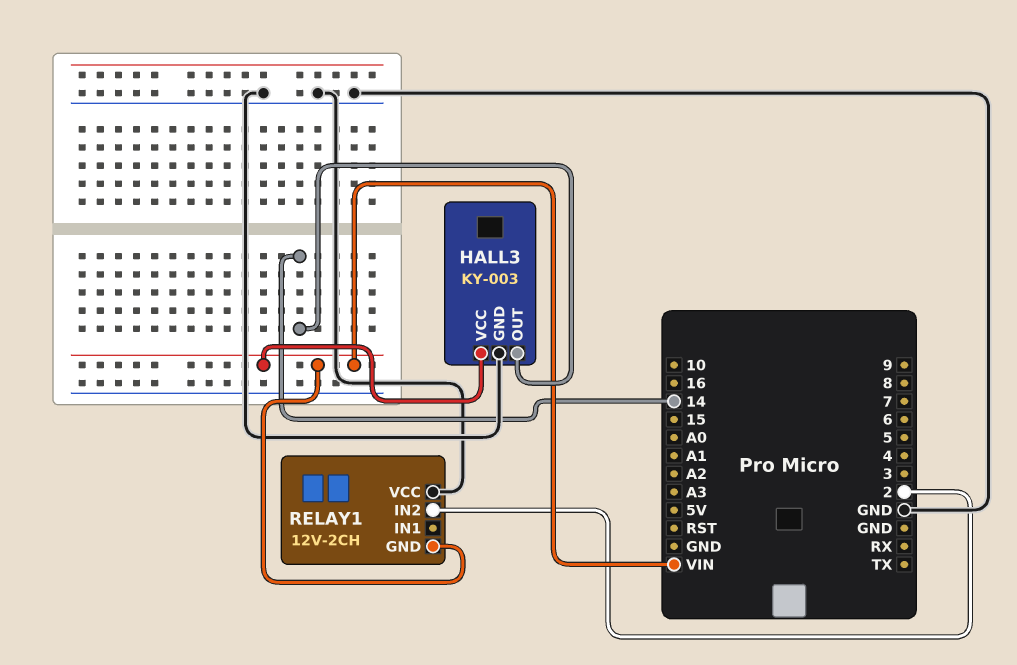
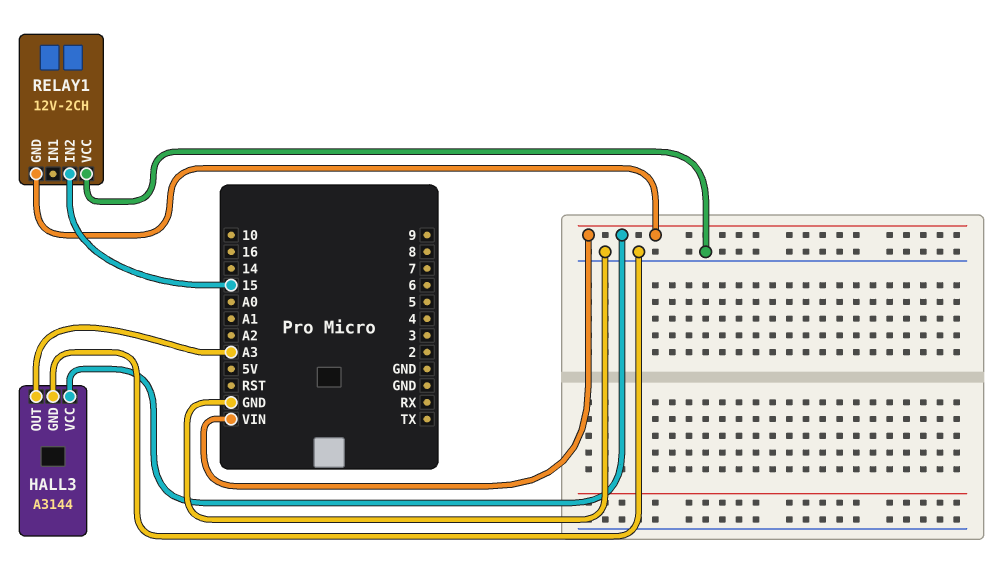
HALL3: KY-003 -> A3144
HALL3 pin OUT: 14 -> A3
RELAY1 pin IN2: 2 -> 15

